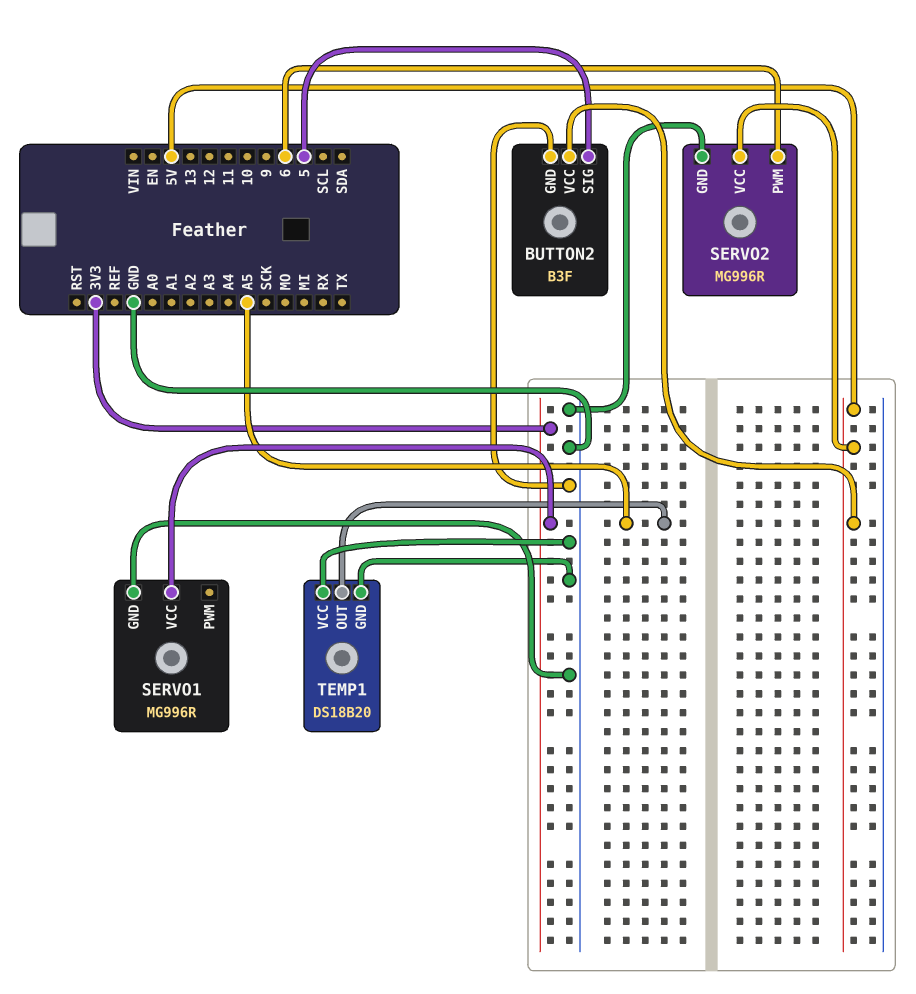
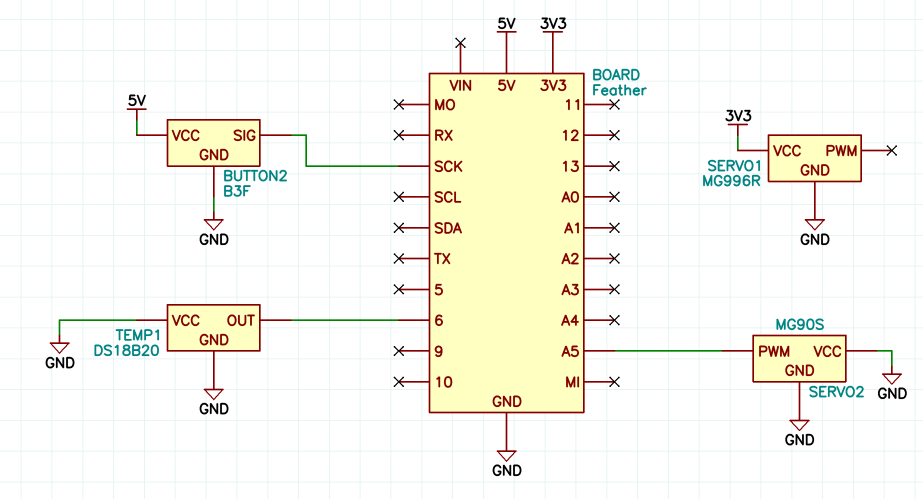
BUTTON2 pin SIG: 5 -> SCK
SERVO2: MG996R -> MG90S
SERVO2 pin PWM: 6 -> A5
SERVO2 pin VCC: 5V -> GND
TEMP1 pin OUT: A5 -> 6

